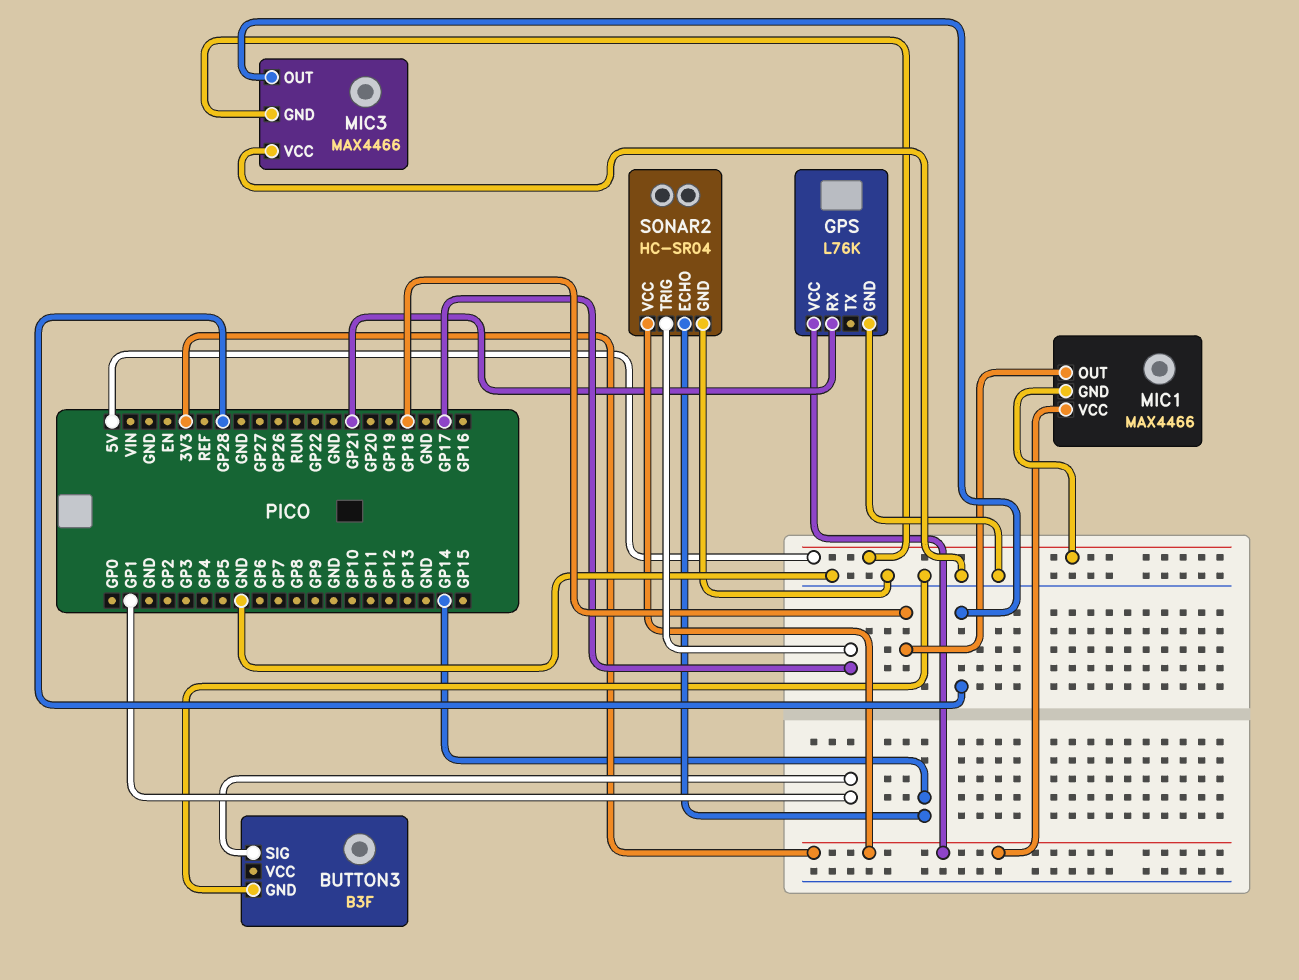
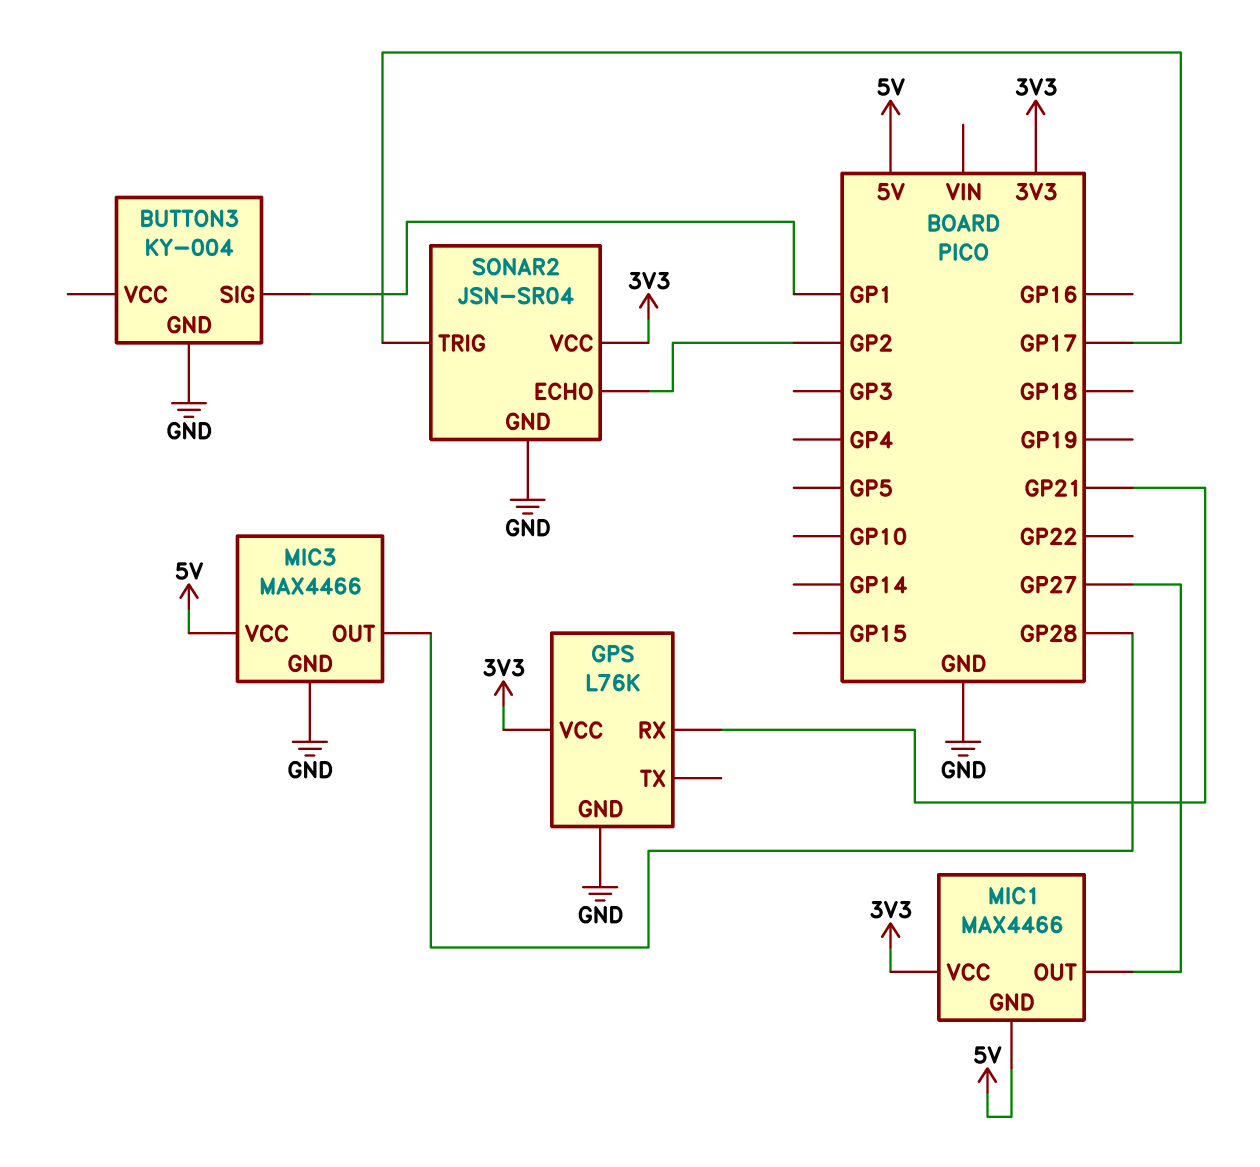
BUTTON3: B3F -> KY-004
MIC1 pin OUT: GP18 -> GP27
MIC3 pin GND: 5V -> GND
MIC3 pin VCC: GND -> 5V
SONAR2: HC-SR04 -> JSN-SR04
SONAR2 pin ECHO: GP14 -> GP2

